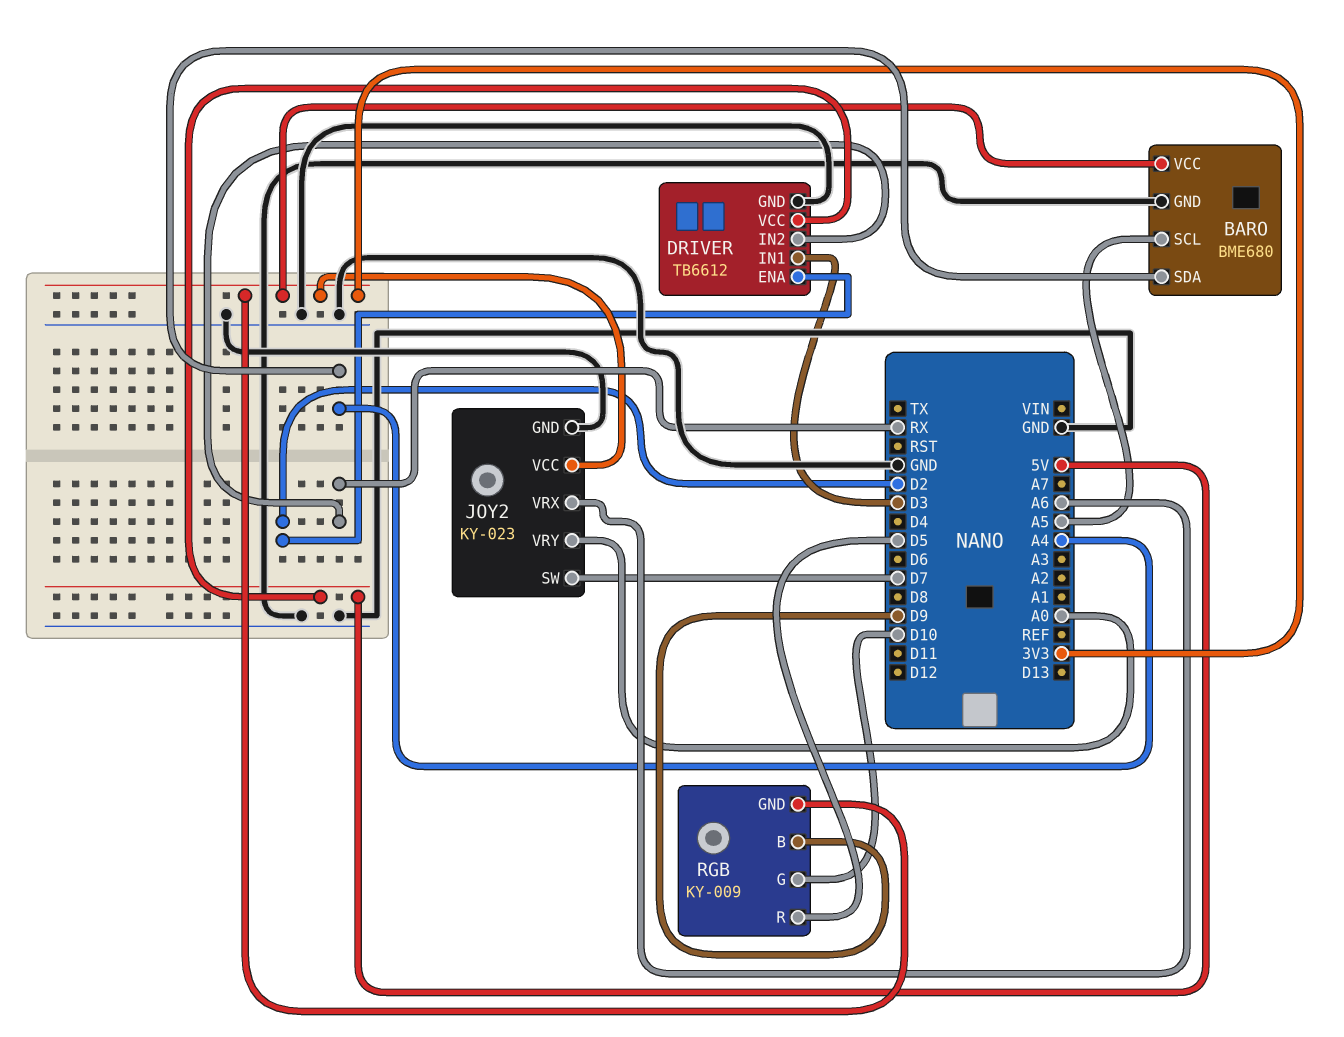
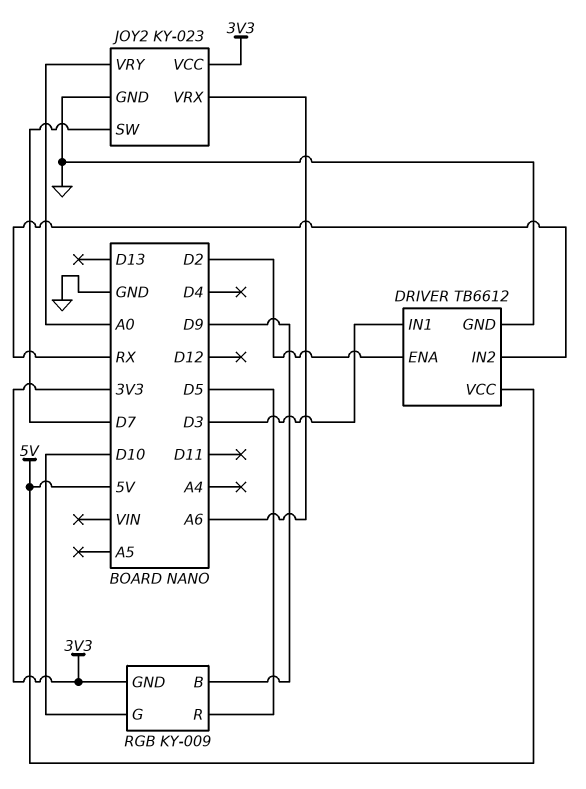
BARO: BME680 -> none
BARO pin GND: GND -> none
BARO pin SCL: A5 -> none
BARO pin SDA: A4 -> none
BARO pin VCC: 3V3 -> none

